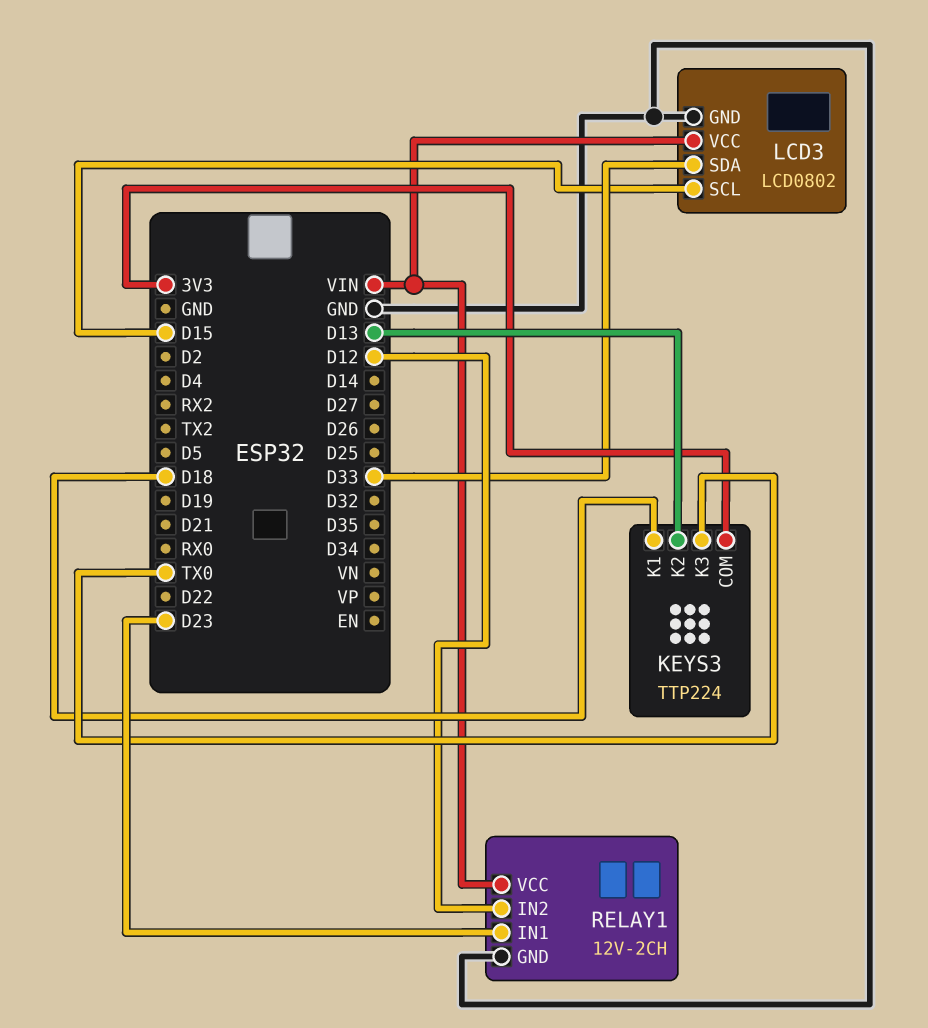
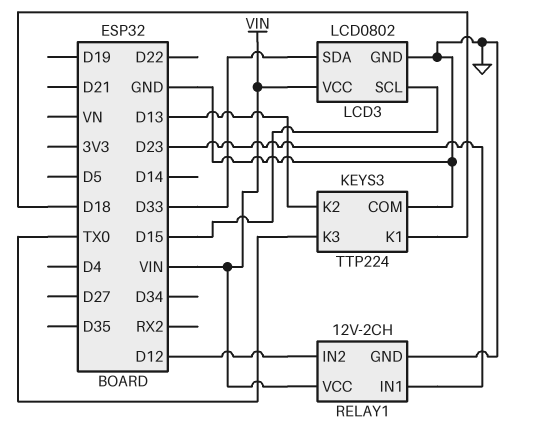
KEYS3 pin COM: 3V3 -> GND

